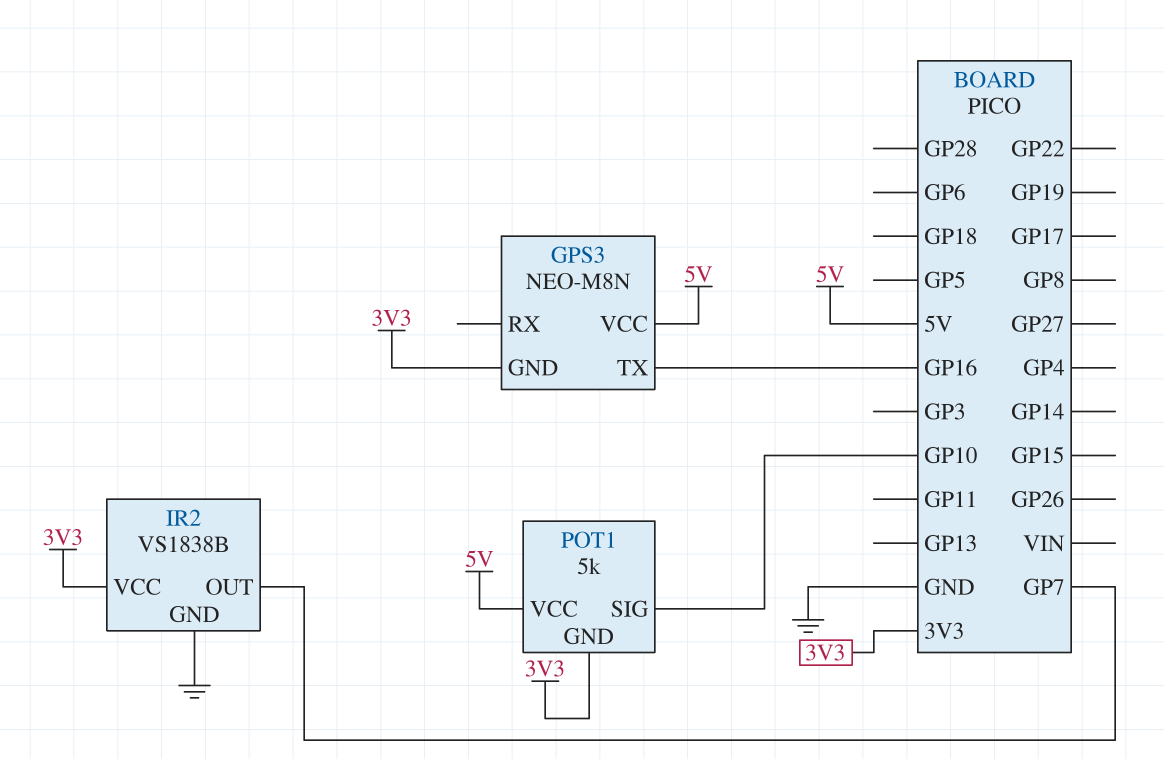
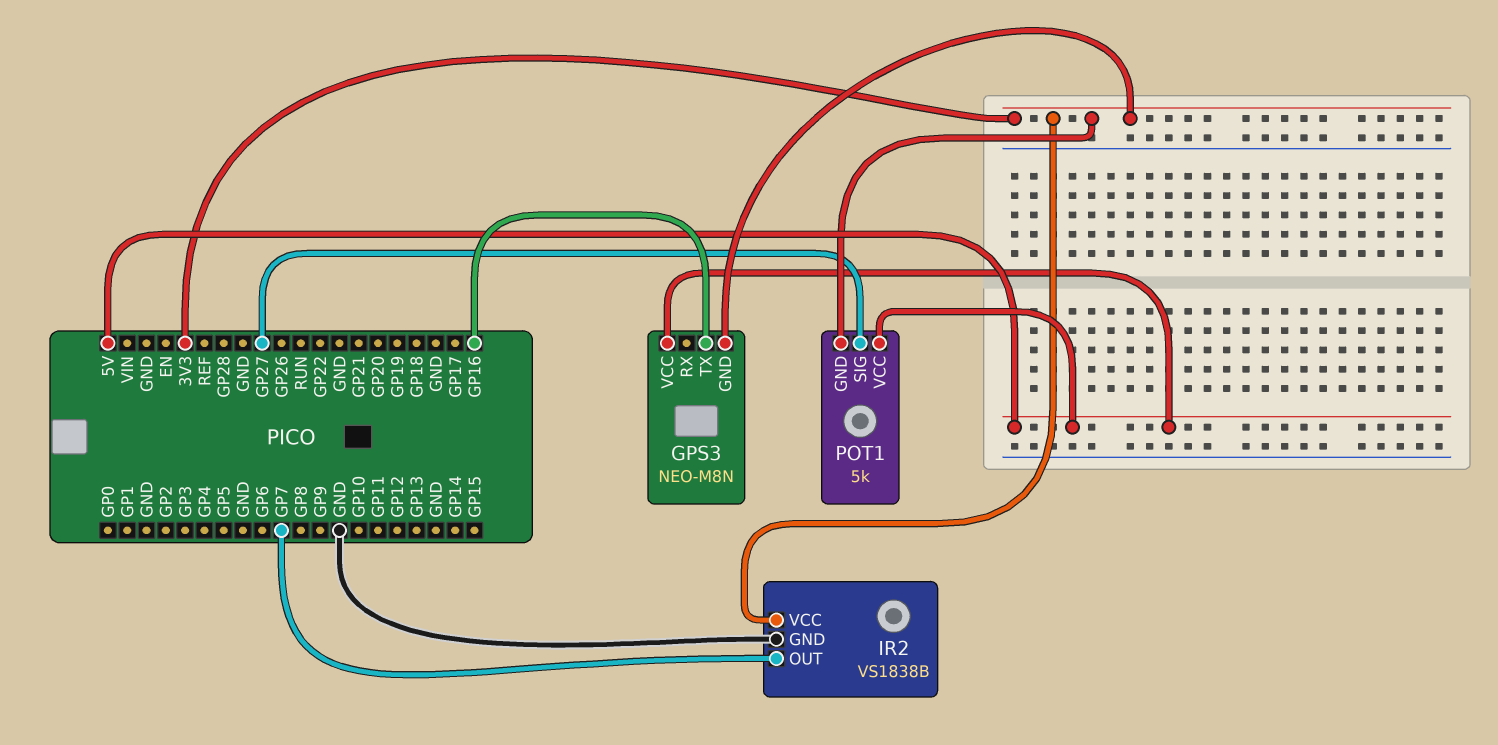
POT1 pin SIG: GP10 -> GP27

